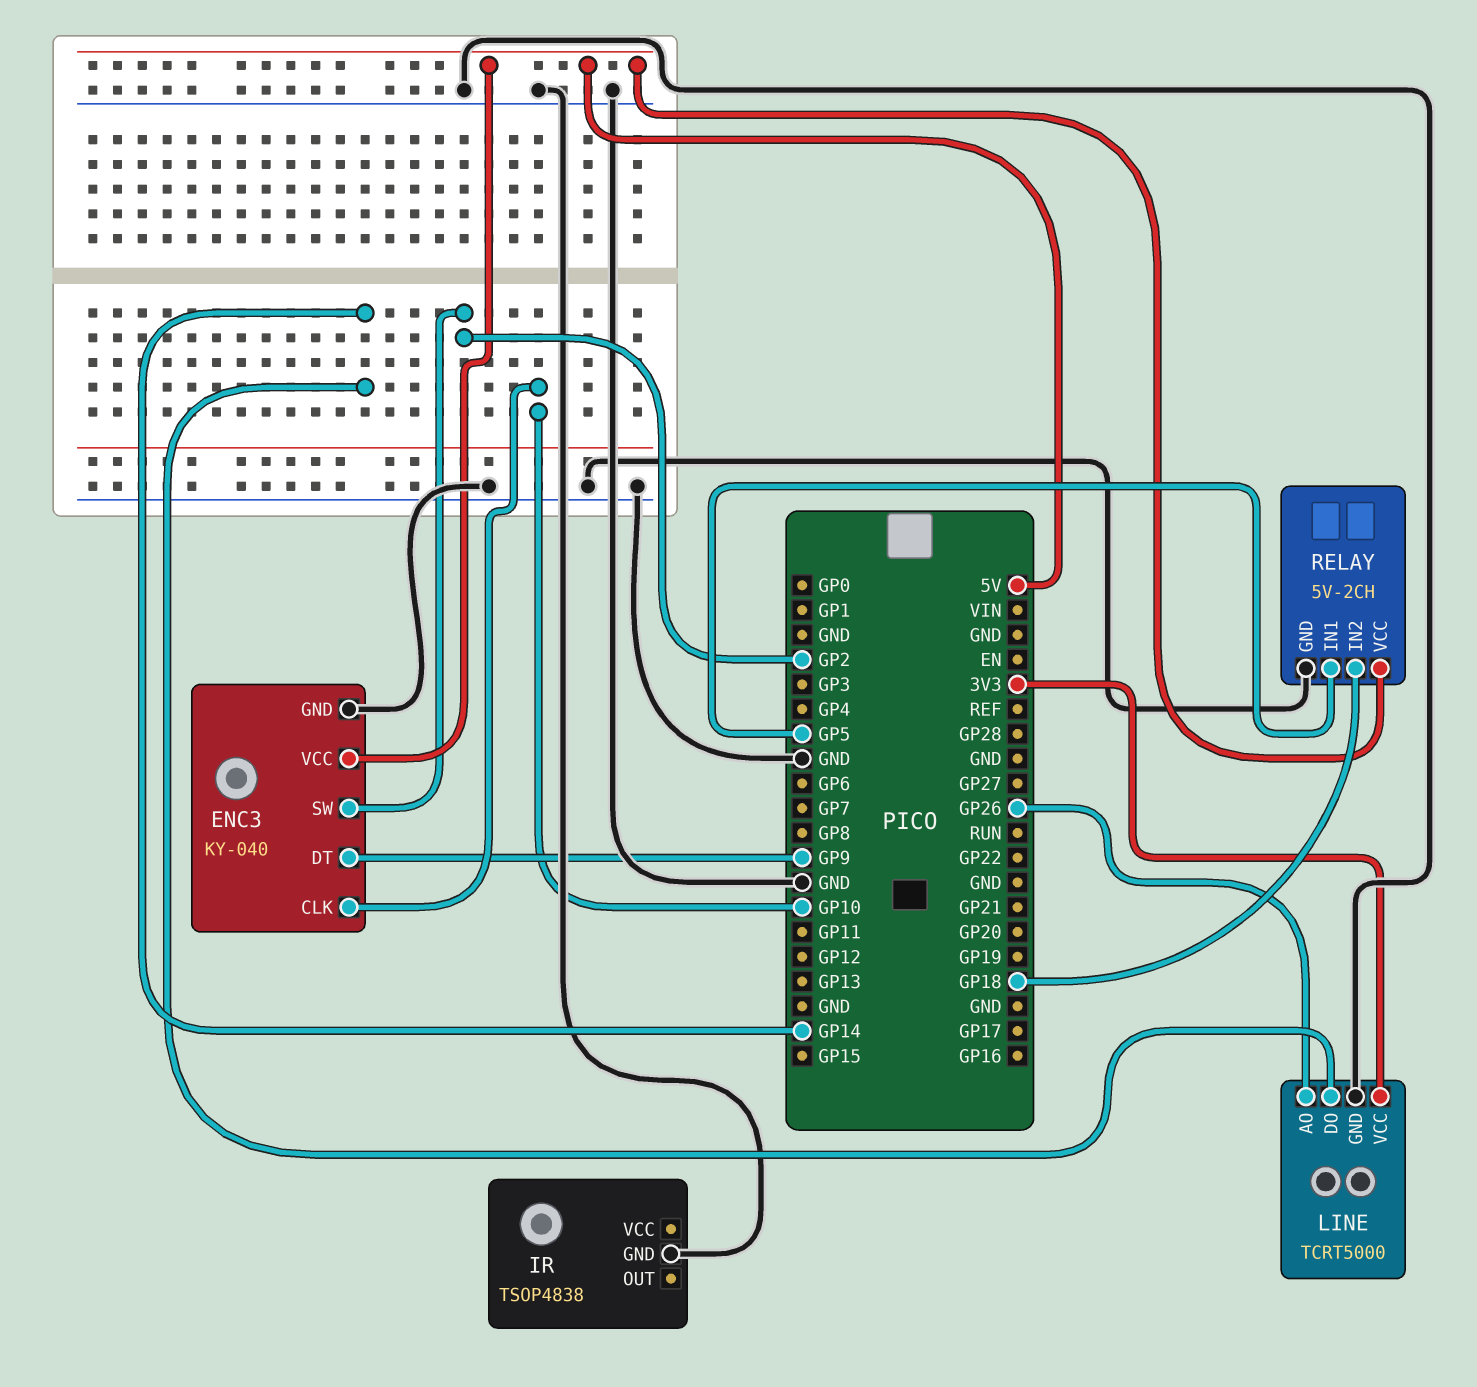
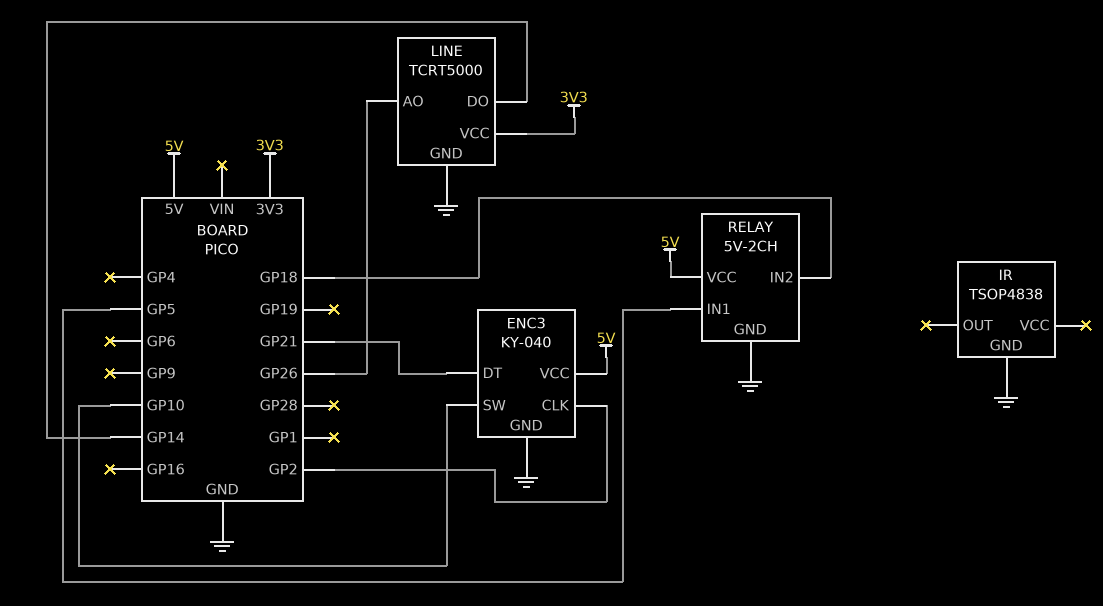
ENC3 pin CLK: GP10 -> GP2
ENC3 pin DT: GP9 -> GP21
ENC3 pin SW: GP2 -> GP10

